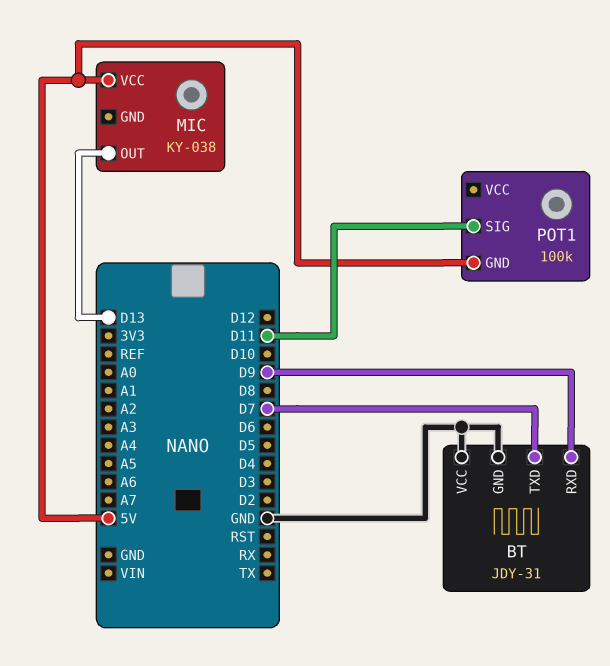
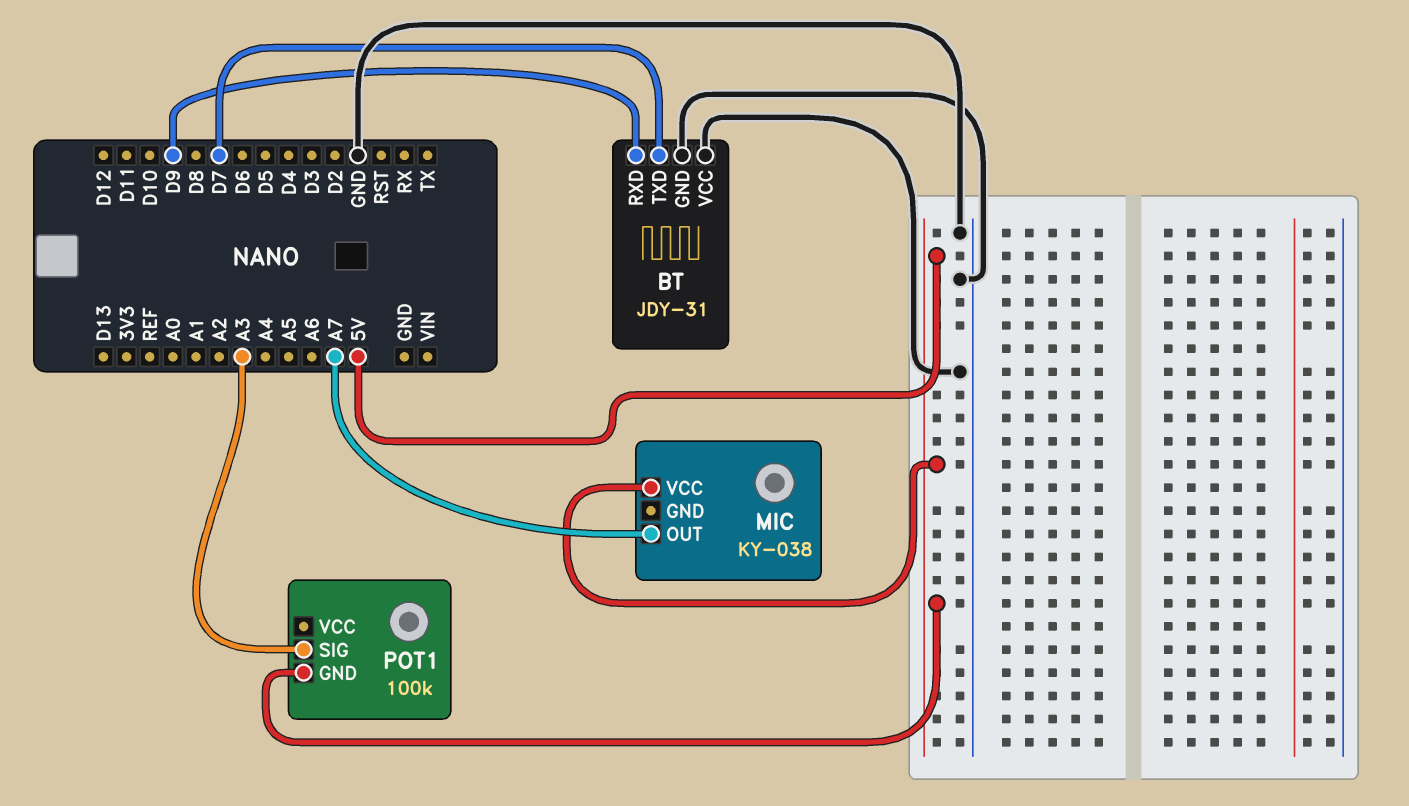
MIC pin OUT: D13 -> A7
POT1 pin SIG: D11 -> A3

